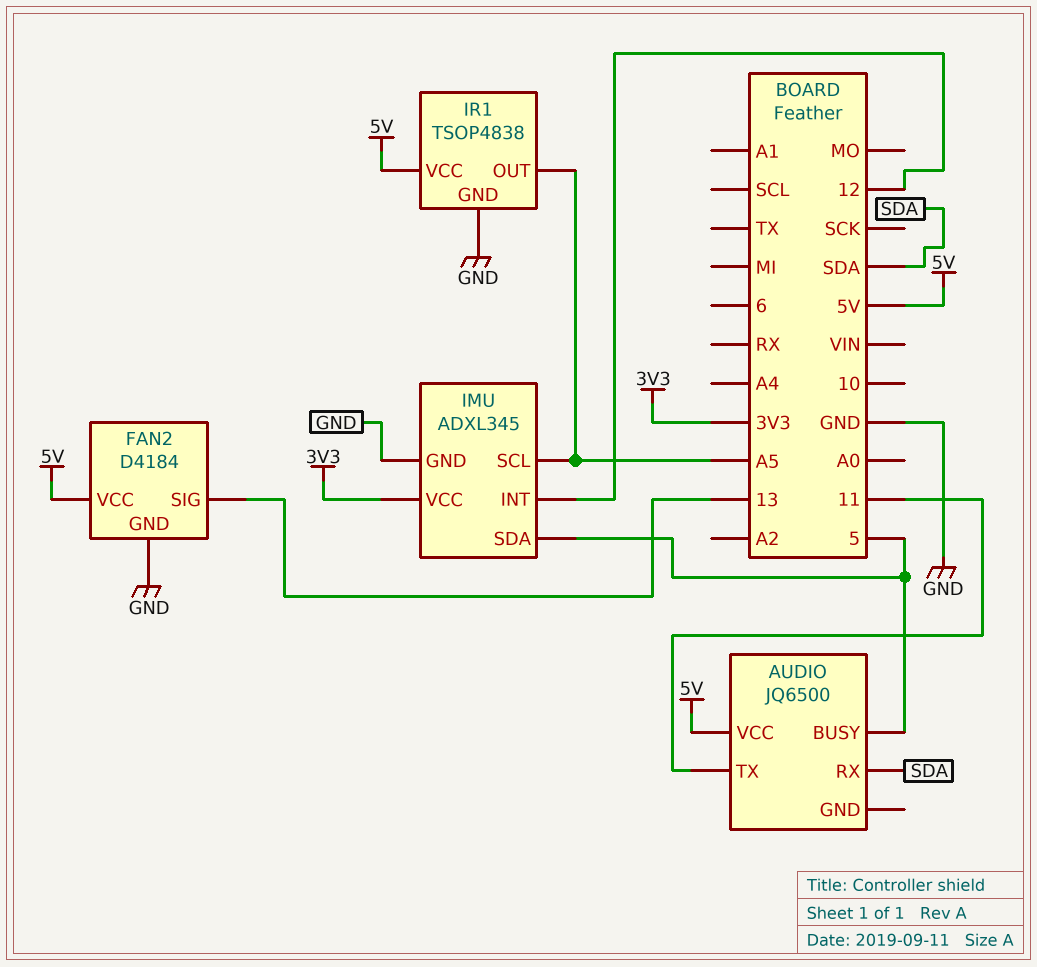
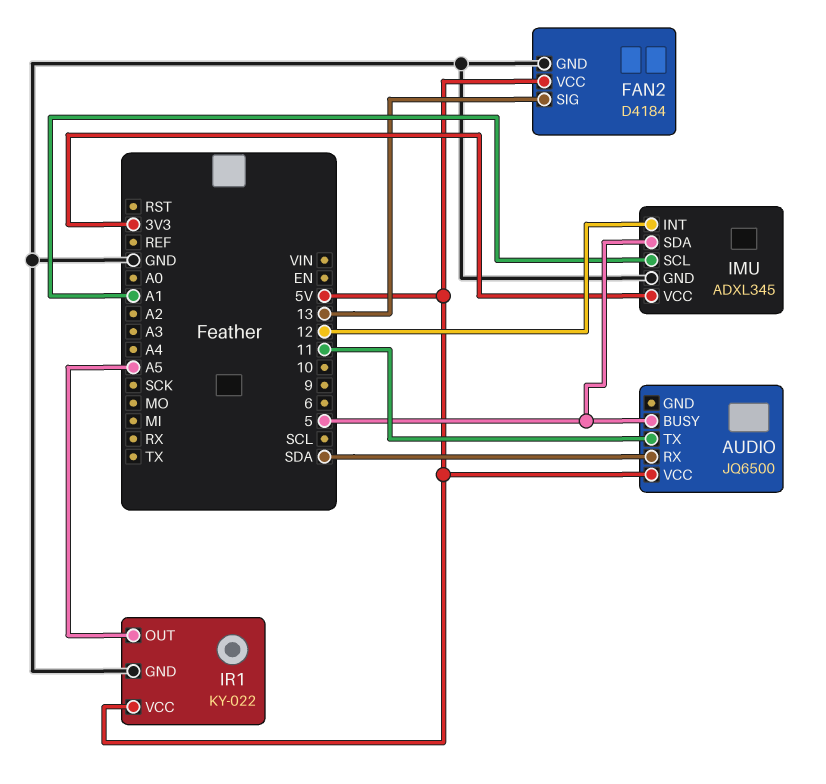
IMU pin SCL: A5 -> A1
IR1: TSOP4838 -> KY-022

